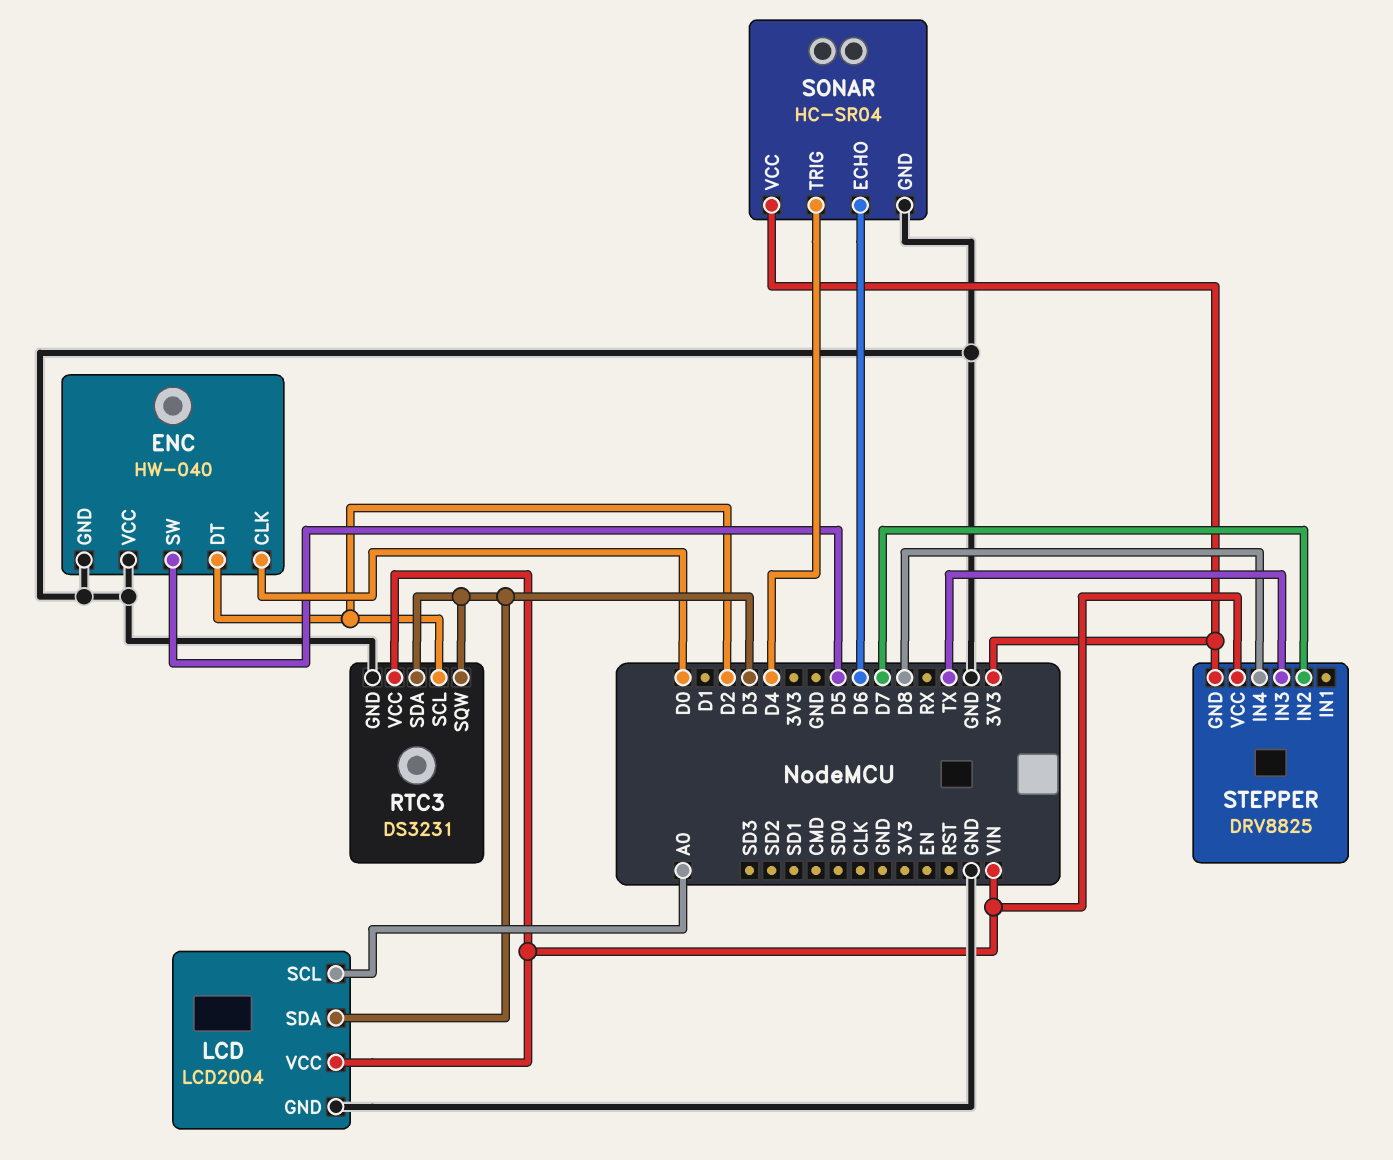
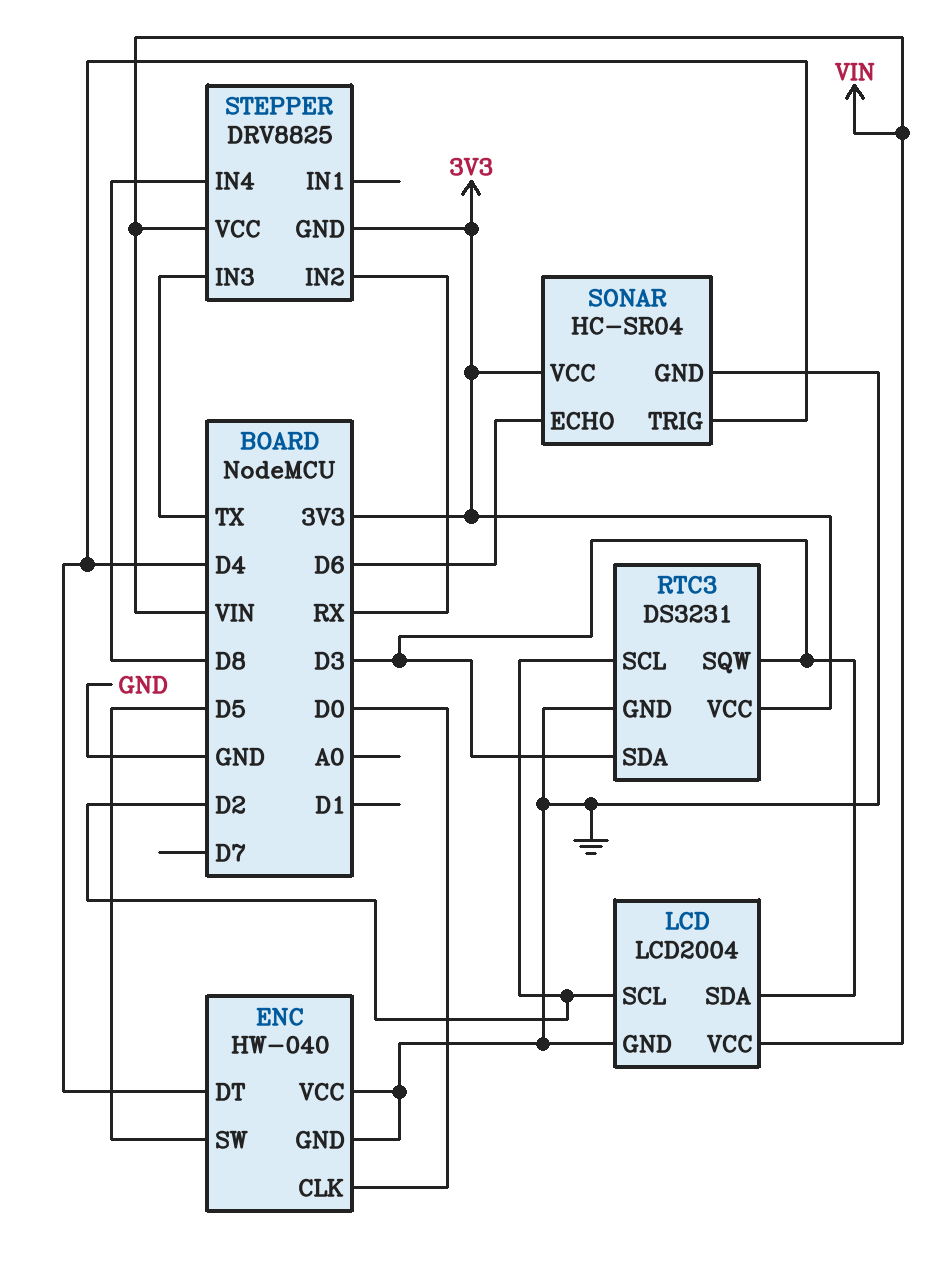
ENC pin DT: D2 -> D4
LCD pin SCL: A0 -> D2
RTC3 pin VCC: VIN -> 3V3
STEPPER pin IN2: D7 -> RX

